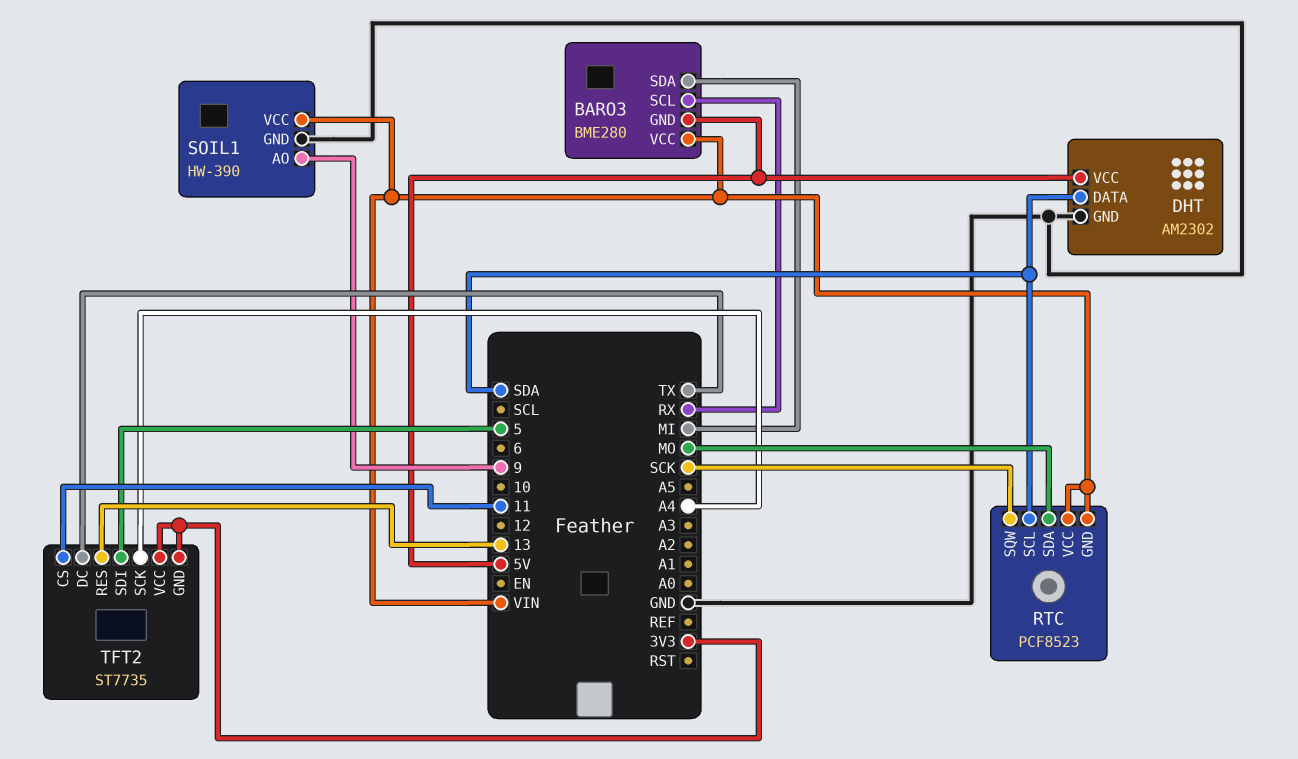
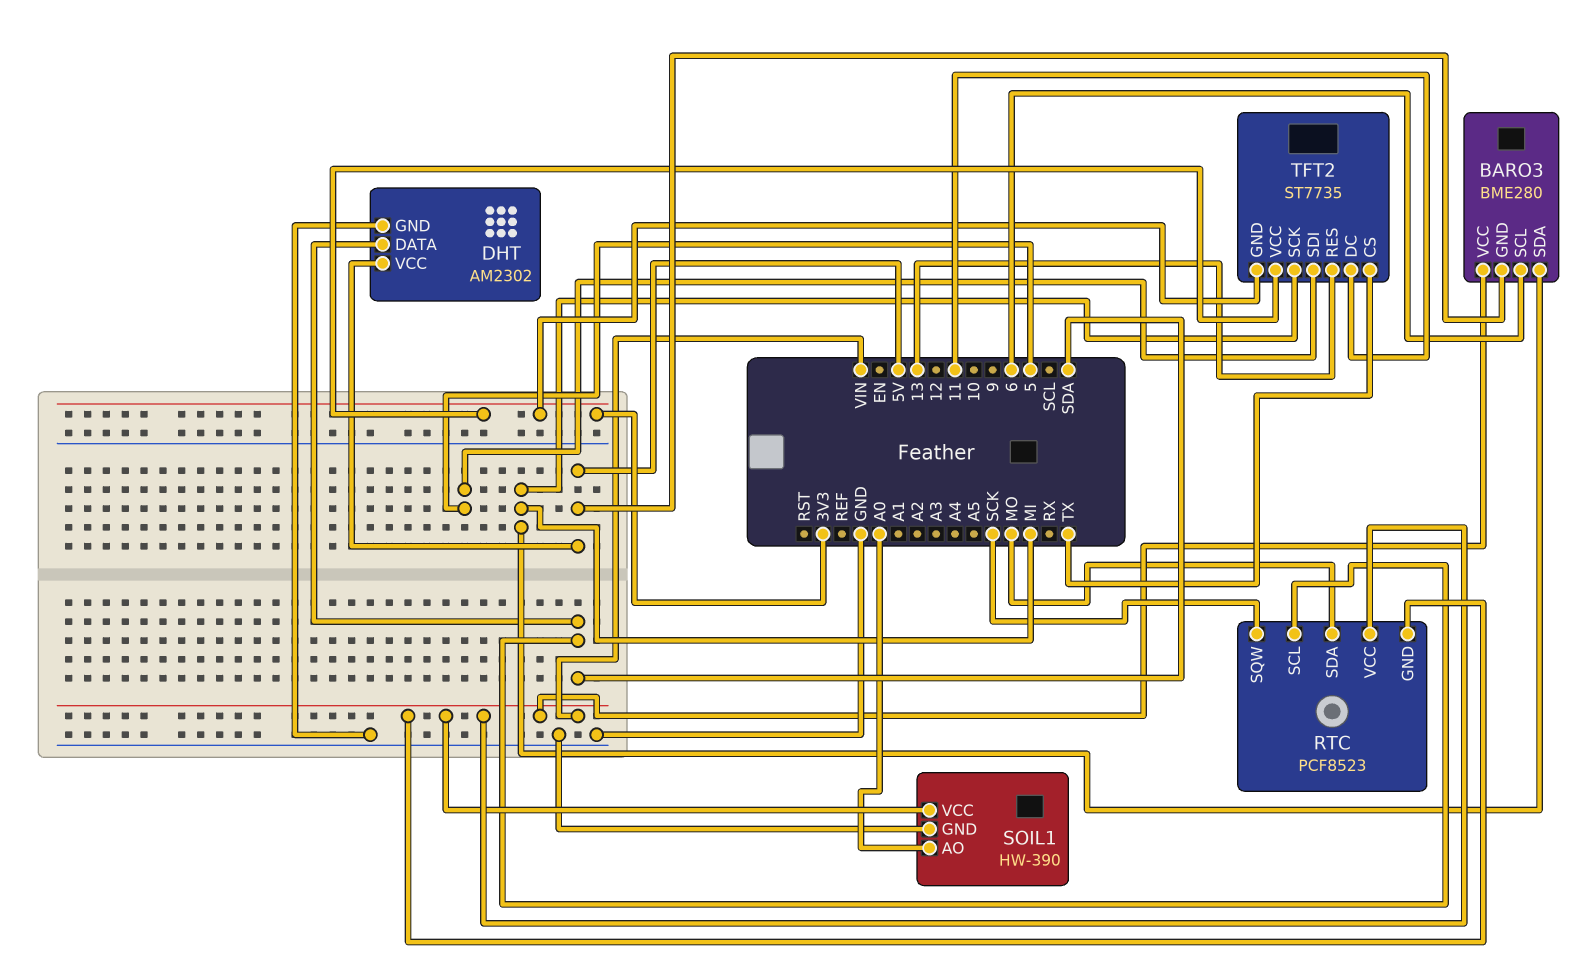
BARO3 pin SCL: RX -> 6
SOIL1 pin AO: 9 -> A0
TFT2 pin CS: 11 -> TX
TFT2 pin DC: TX -> 11
TFT2 pin SCK: A4 -> MI

